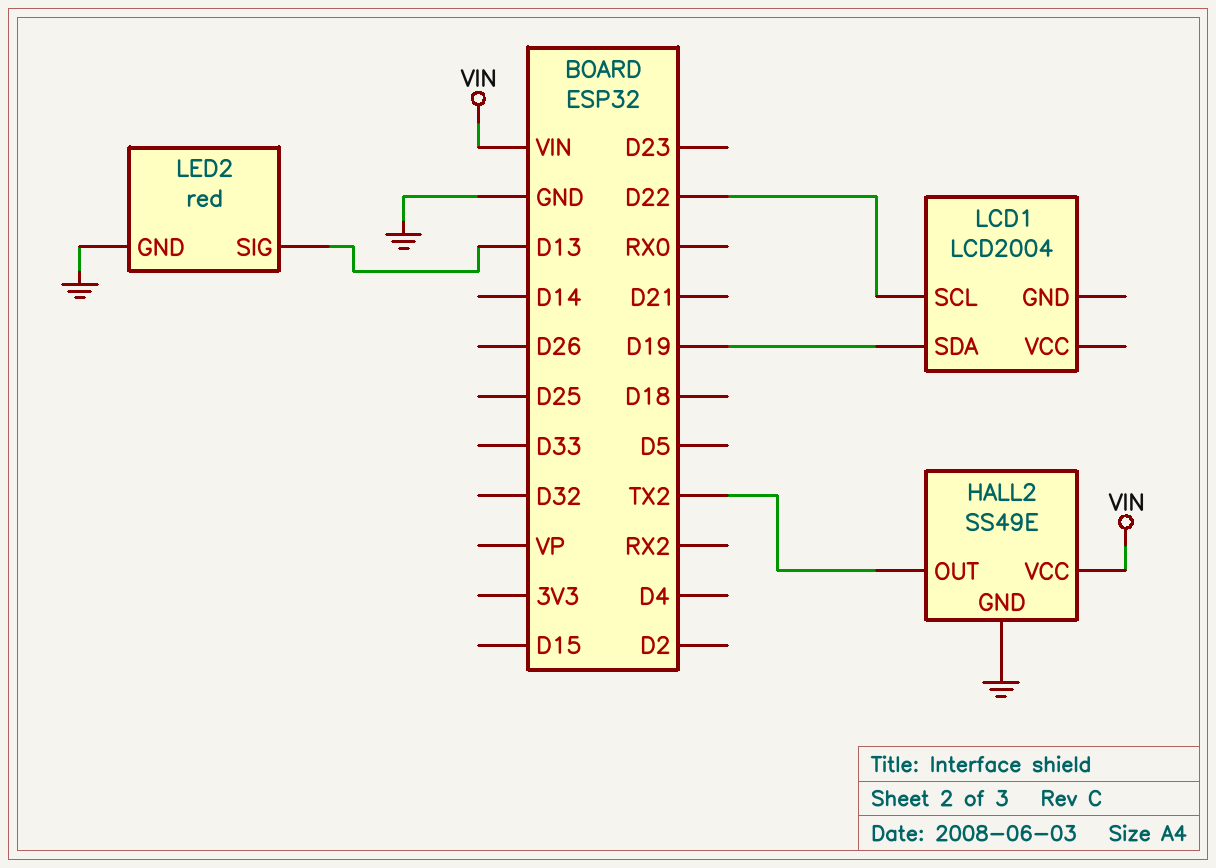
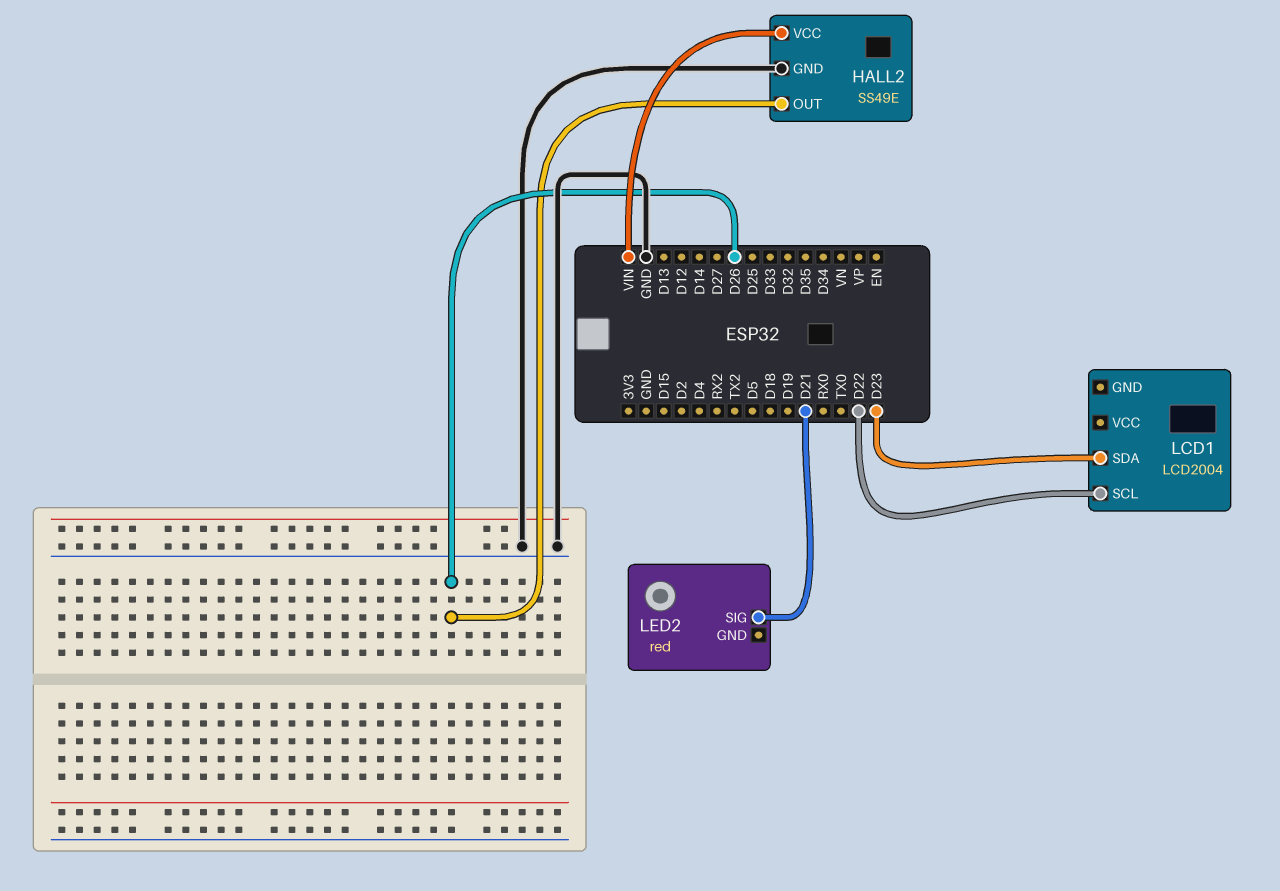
HALL2 pin OUT: TX2 -> D26
LCD1 pin SDA: D19 -> D23
LED2 pin GND: GND -> none
LED2 pin SIG: D13 -> D21

